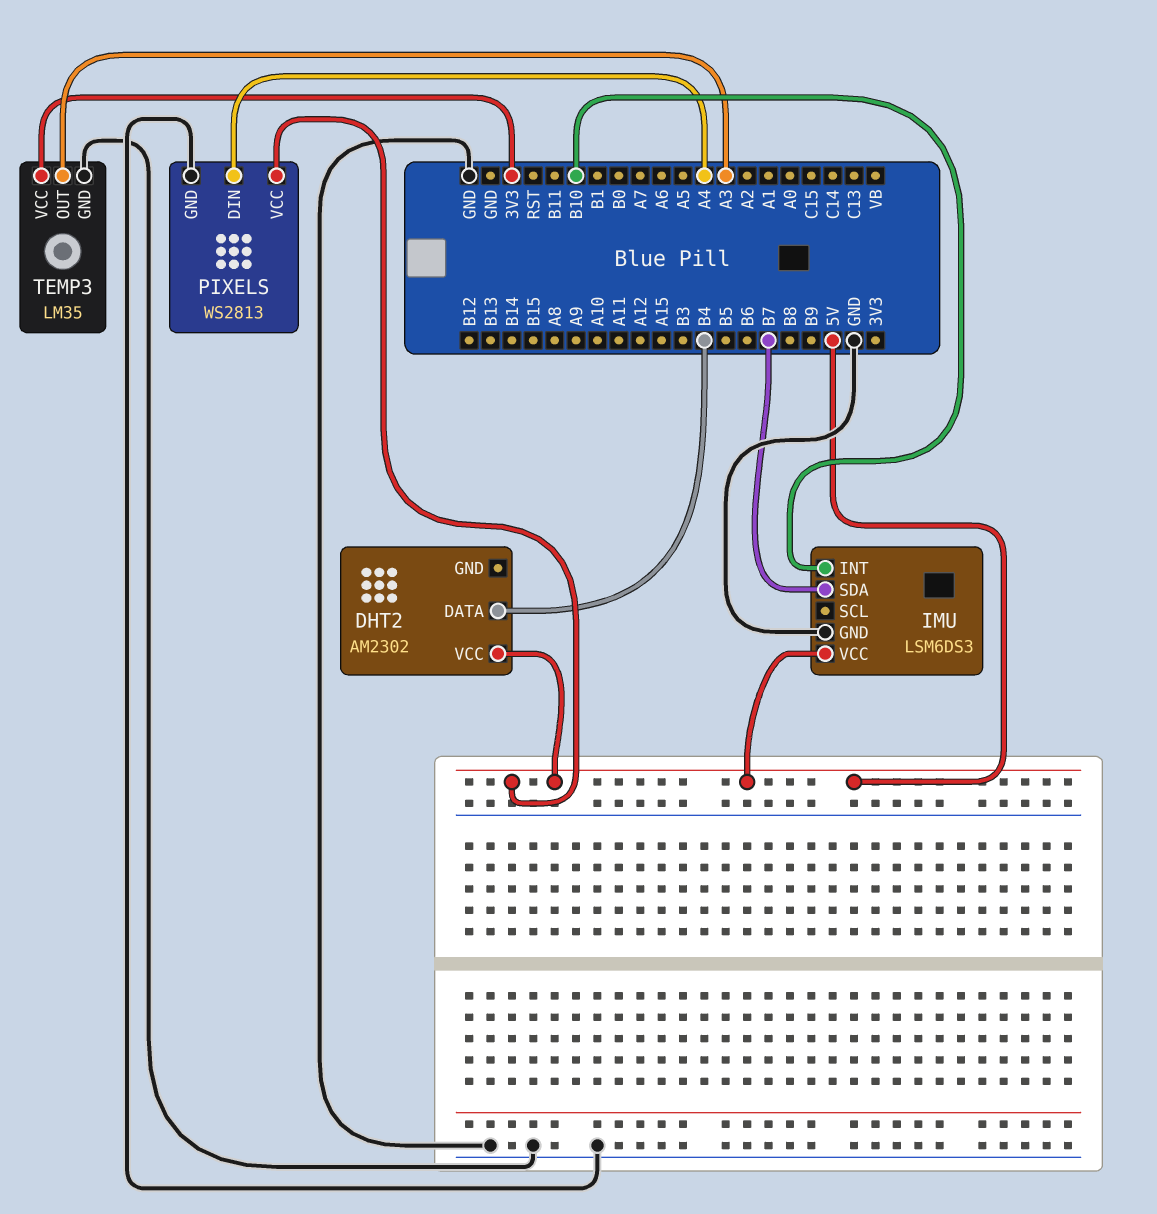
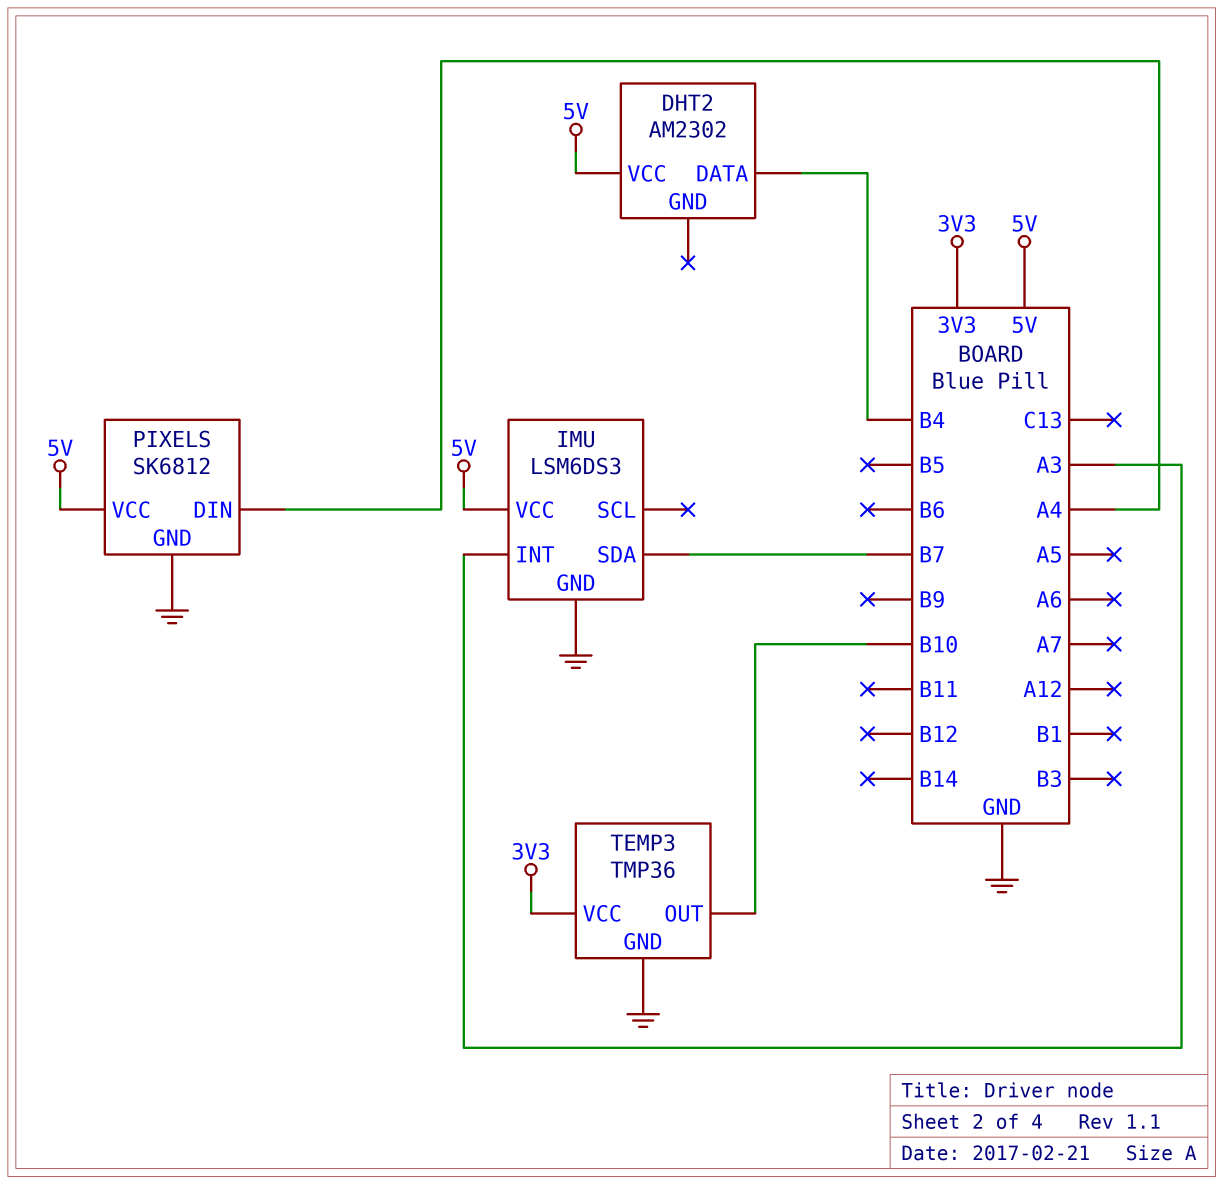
IMU pin INT: B10 -> A3
PIXELS: WS2813 -> SK6812
TEMP3: LM35 -> TMP36
TEMP3 pin OUT: A3 -> B10

